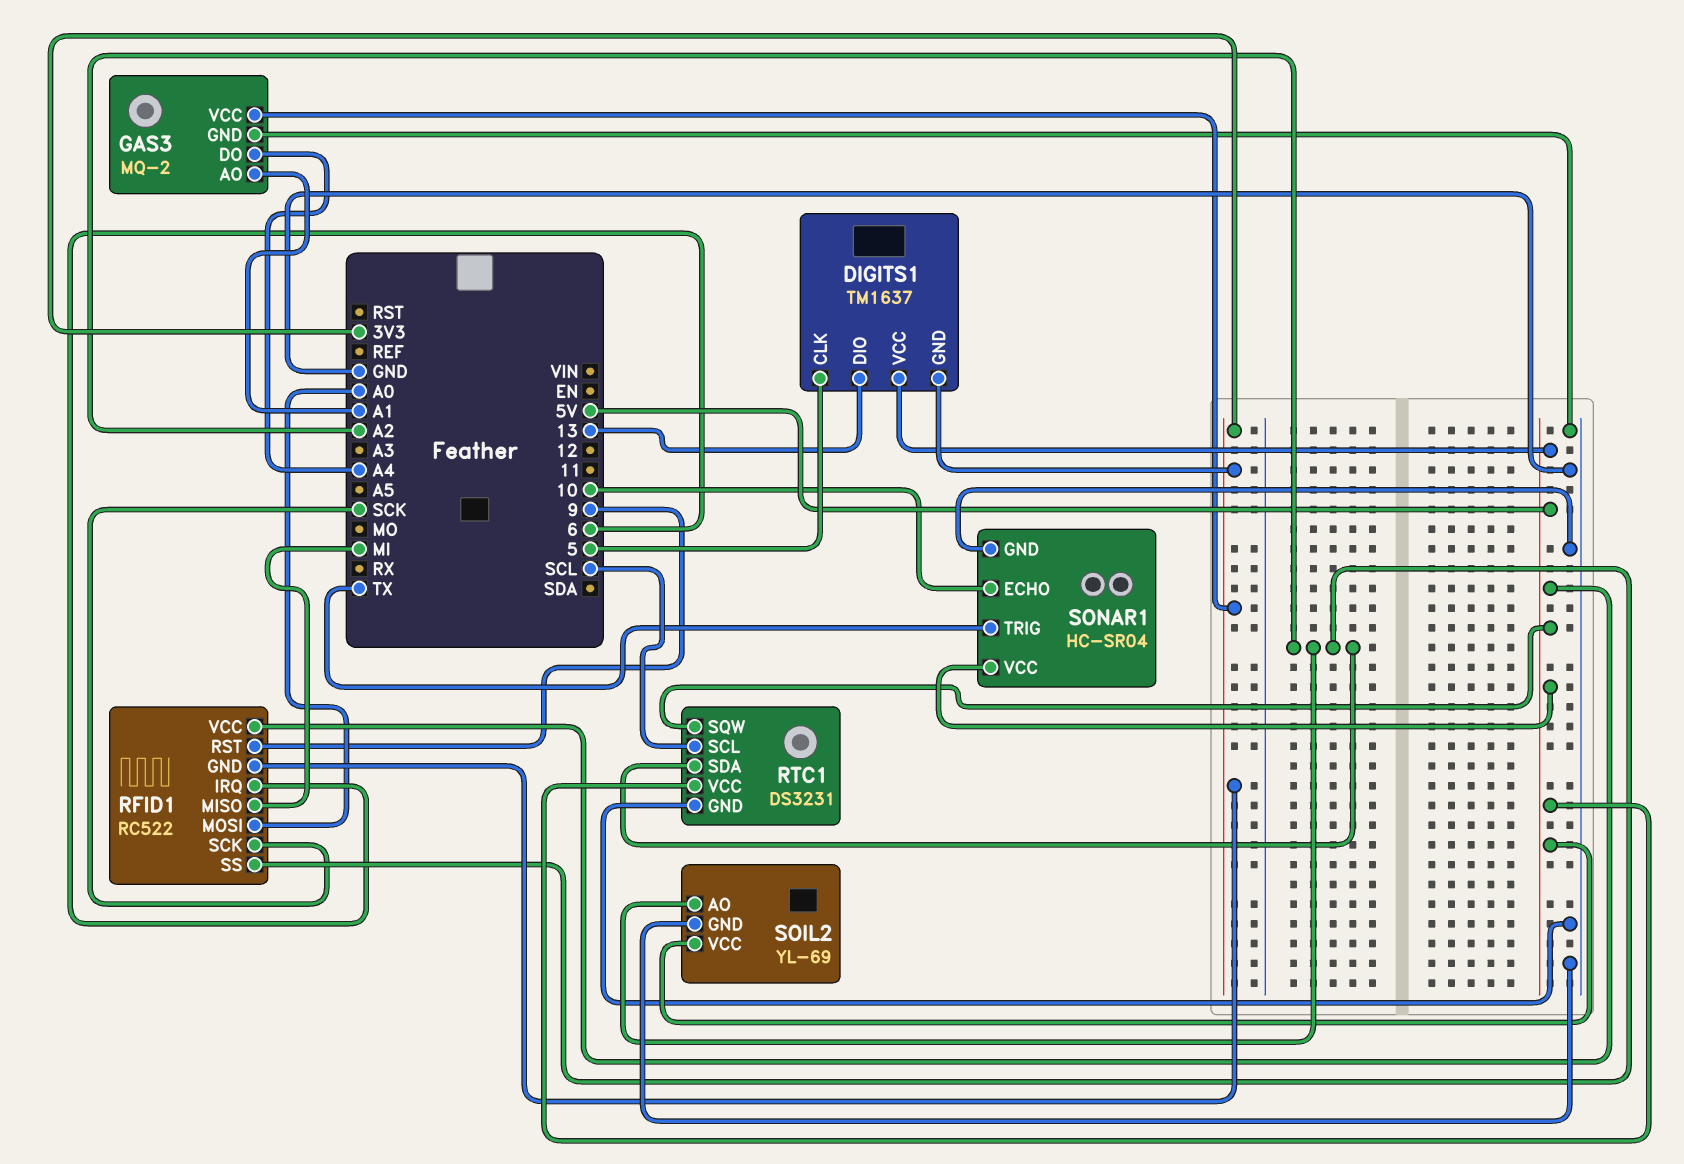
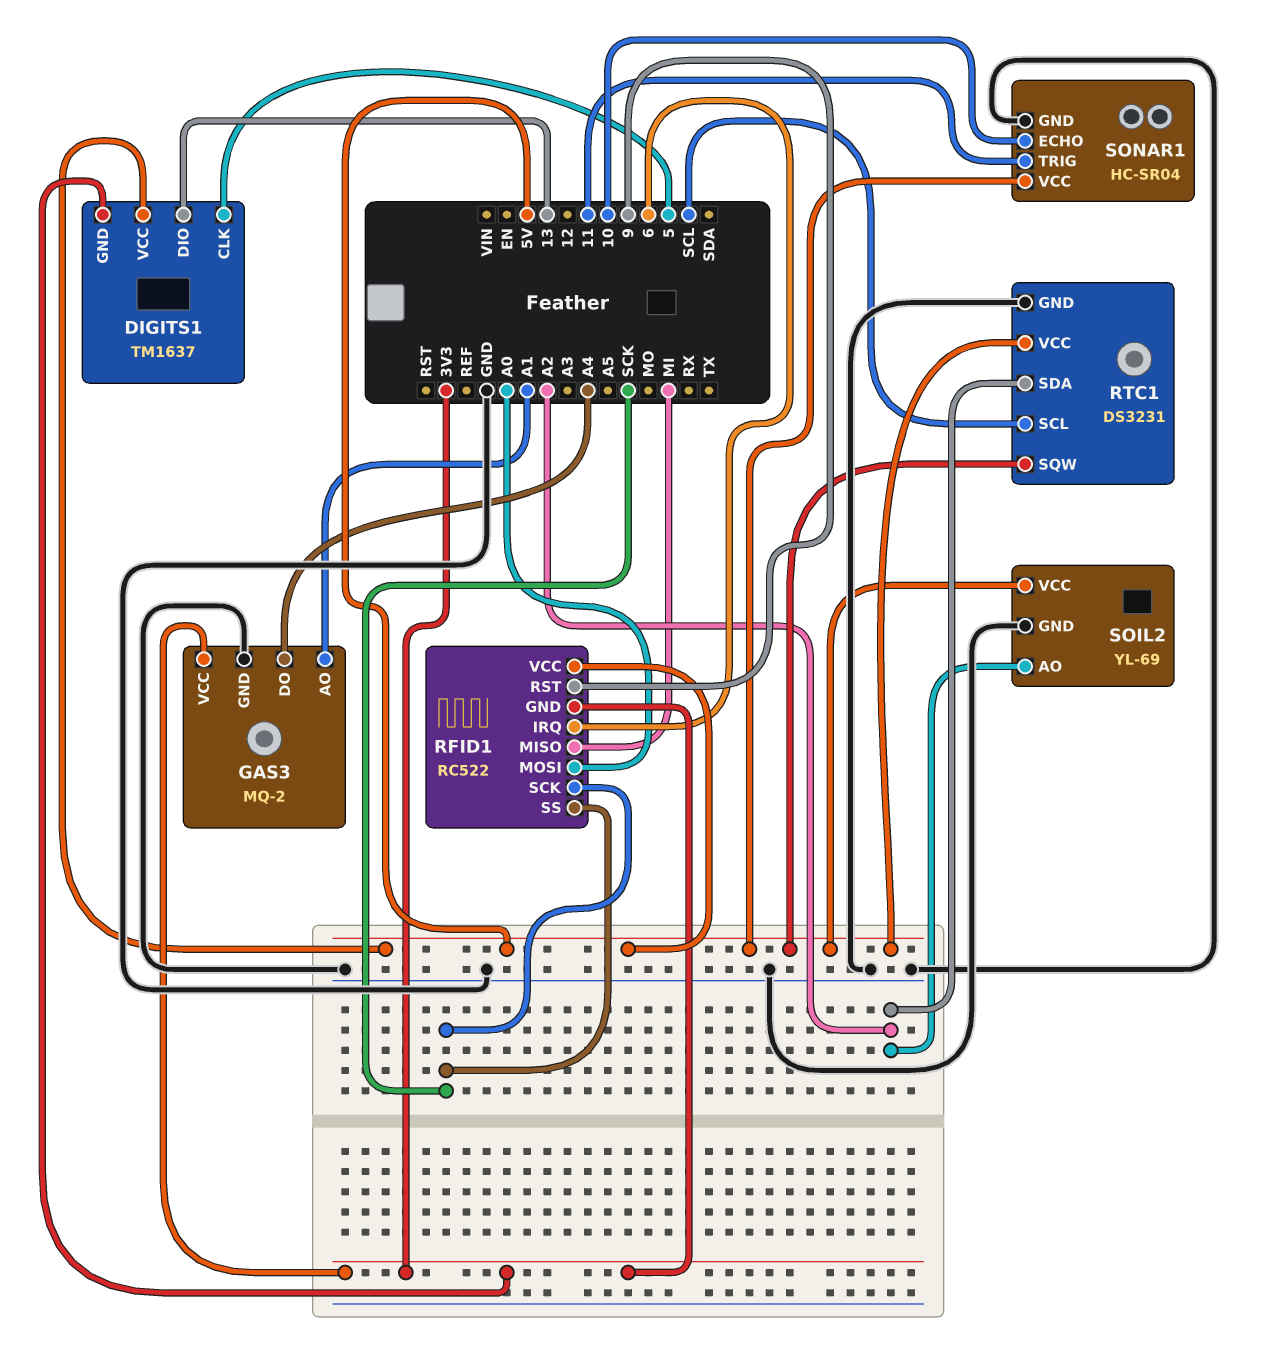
RFID1 pin SS: A2 -> SCK
SONAR1 pin TRIG: TX -> 11

